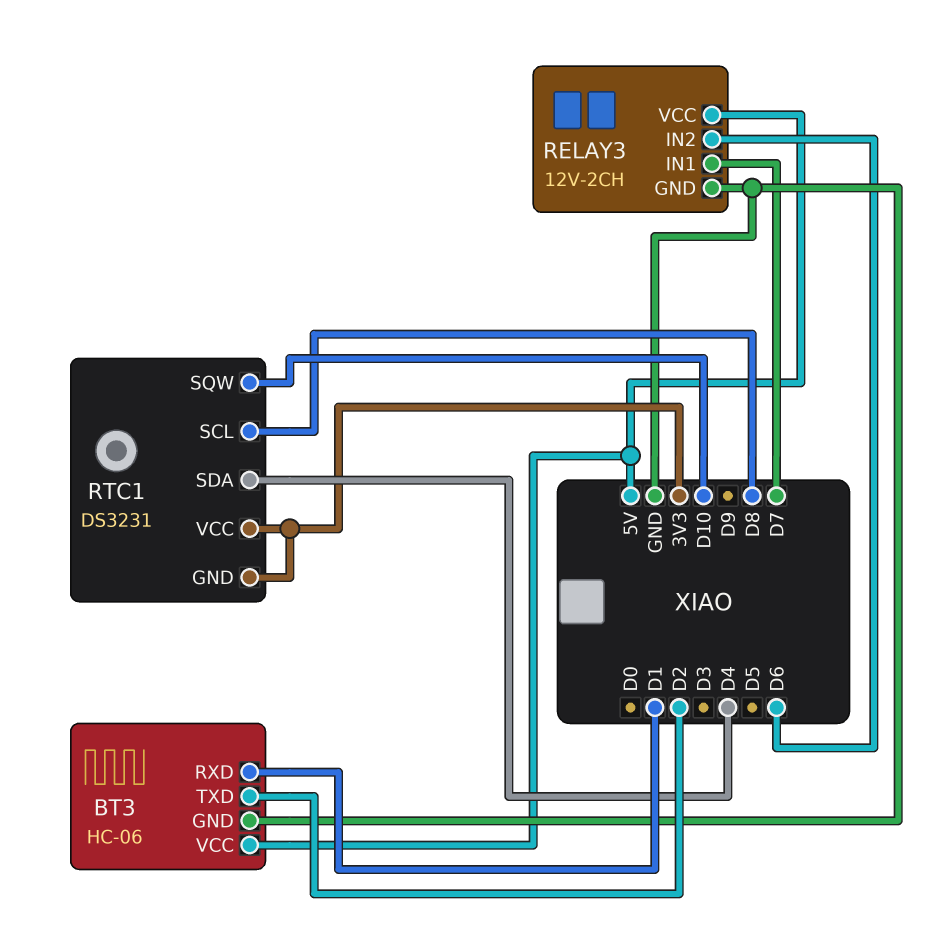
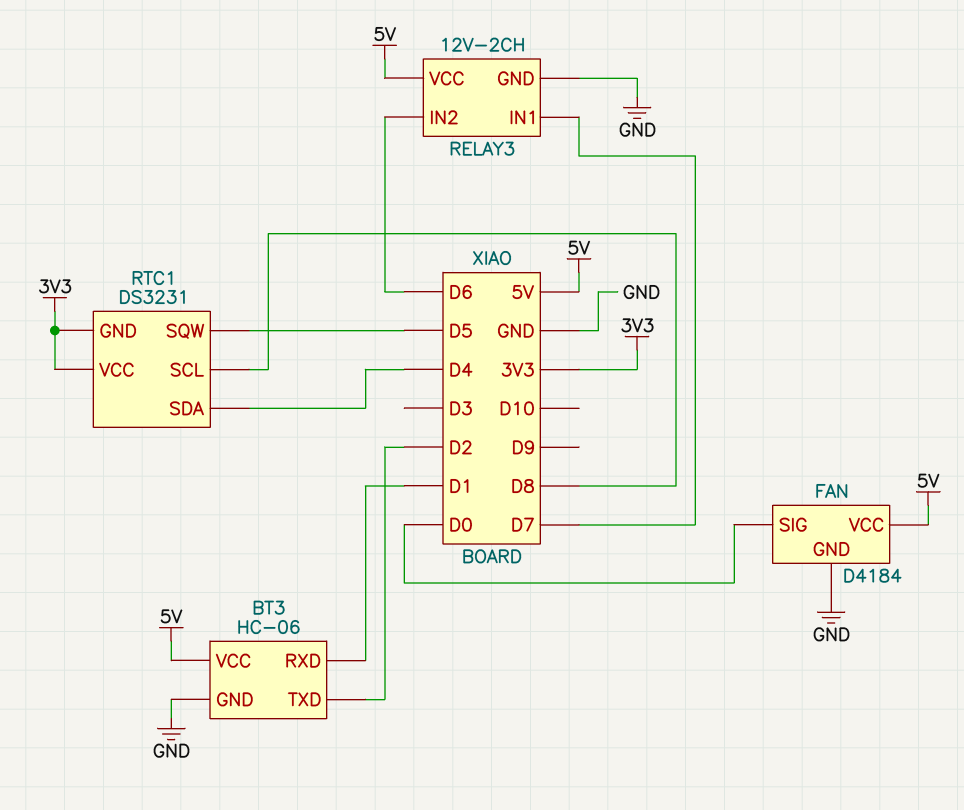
FAN: none -> D4184
FAN pin GND: none -> GND
FAN pin SIG: none -> D0
FAN pin VCC: none -> 5V
RTC1 pin SQW: D10 -> D5

